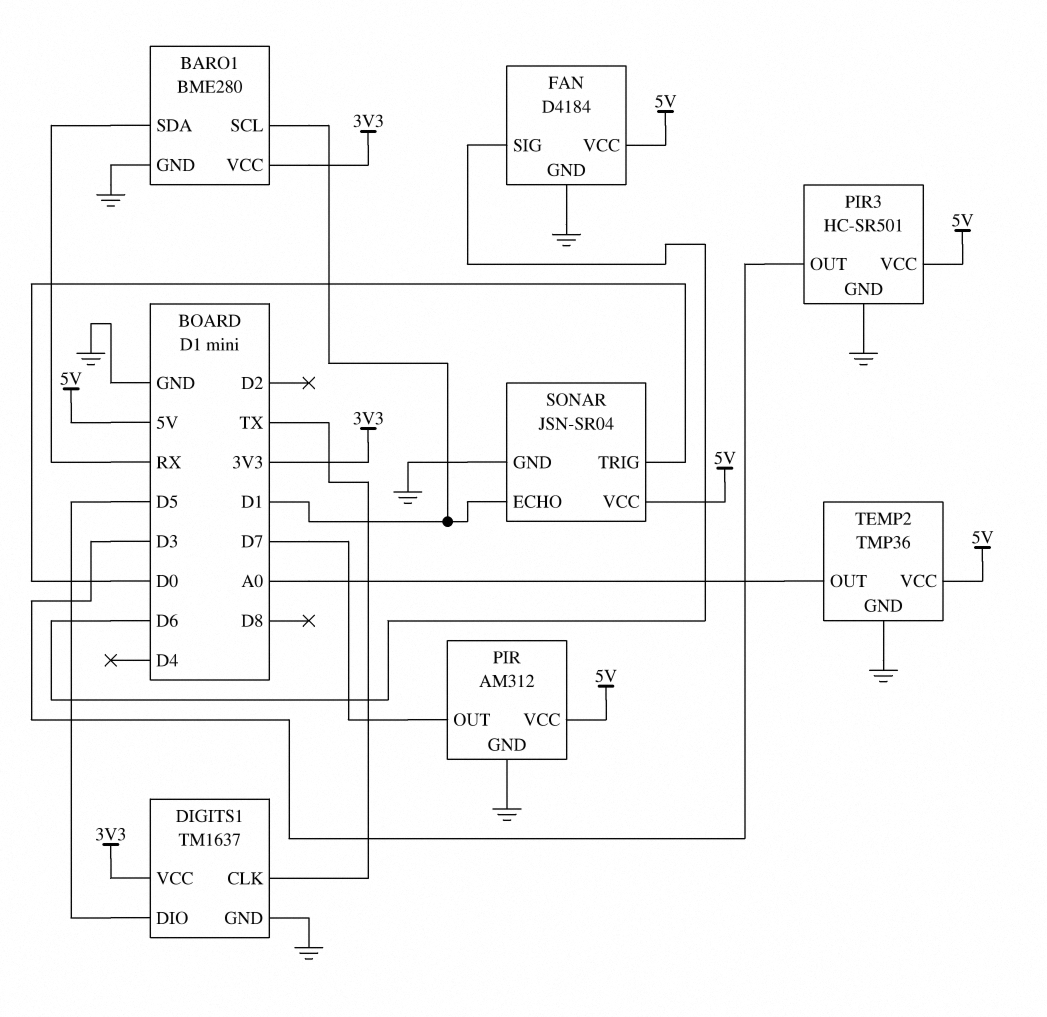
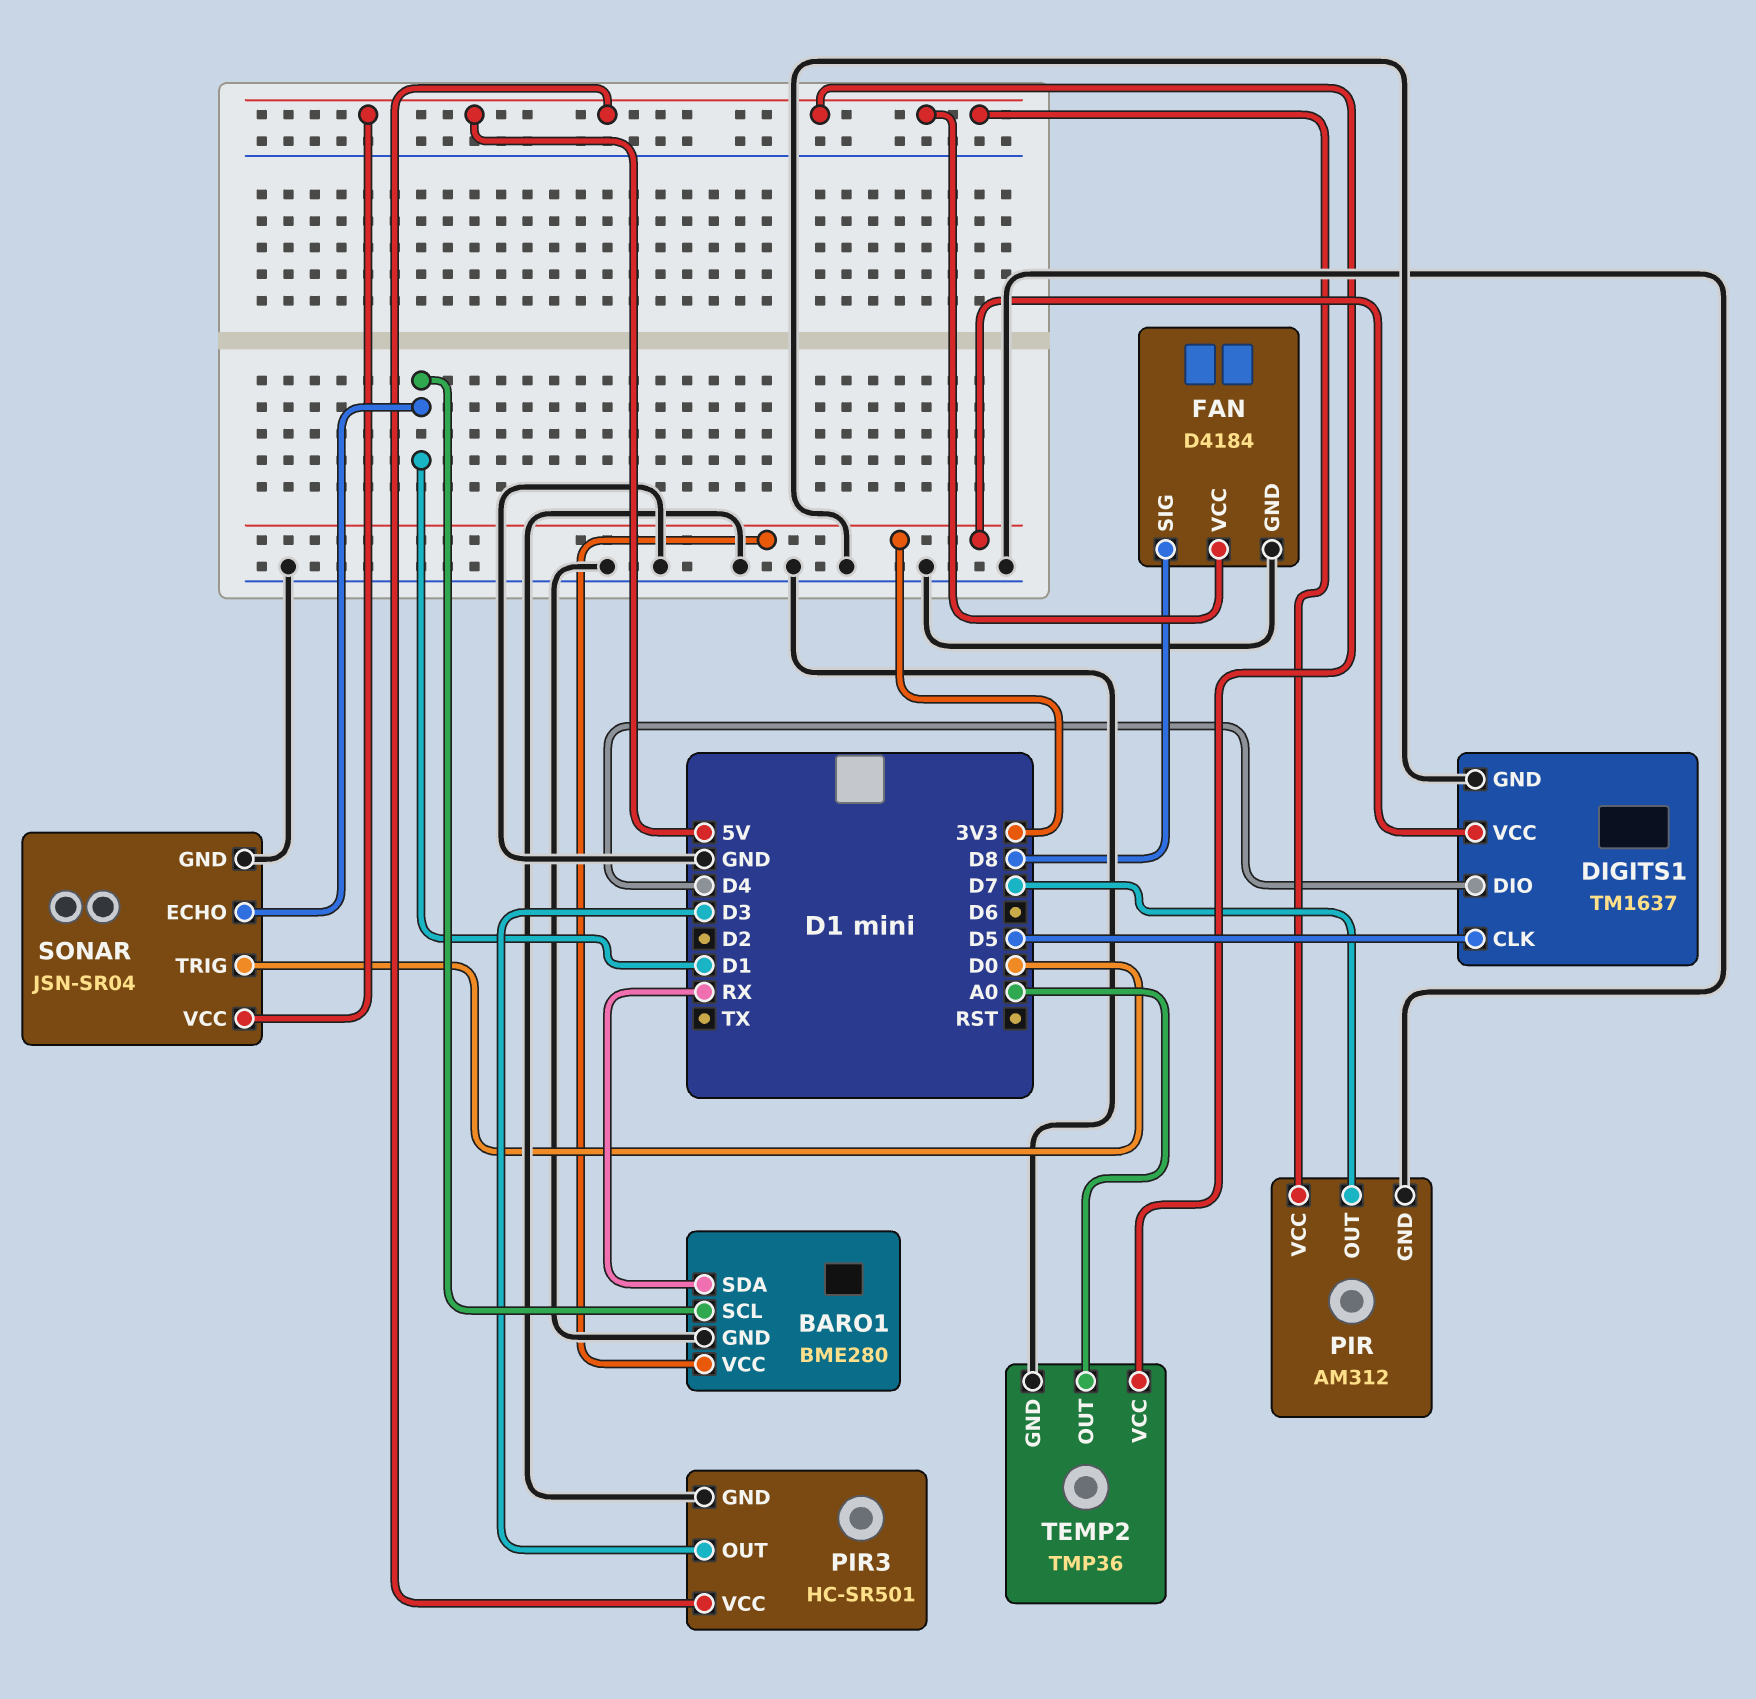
DIGITS1 pin CLK: TX -> D5
DIGITS1 pin DIO: D5 -> D4
FAN pin SIG: D6 -> D8

